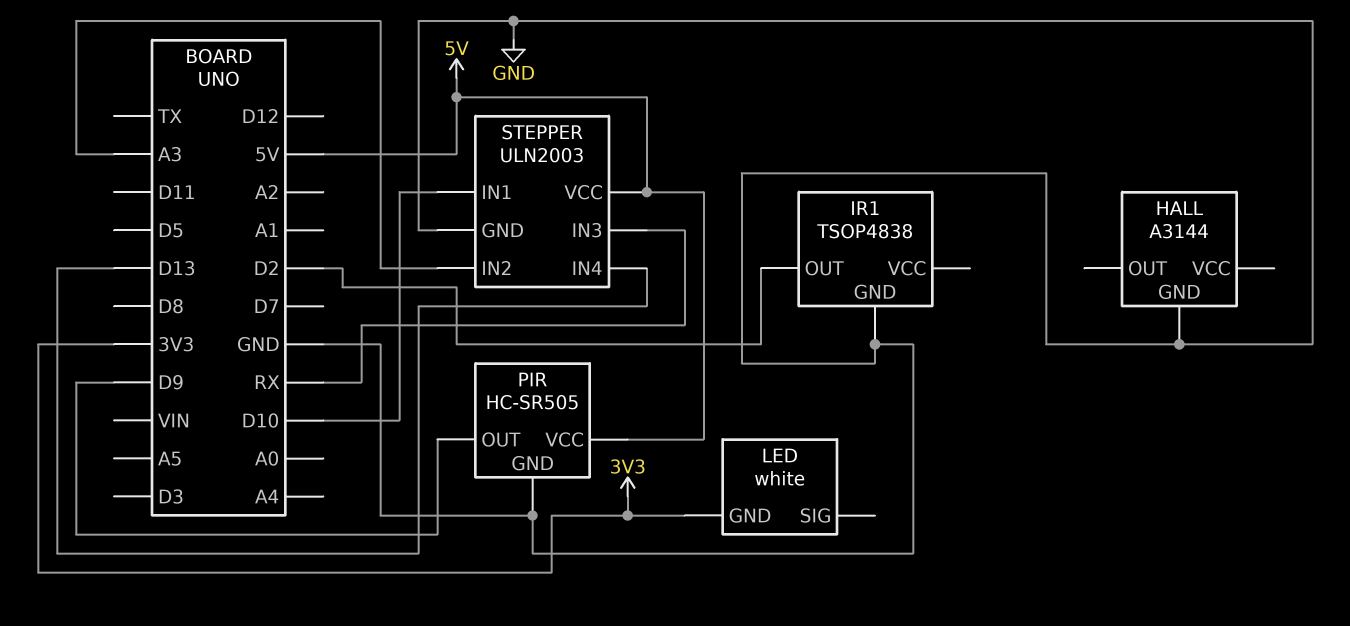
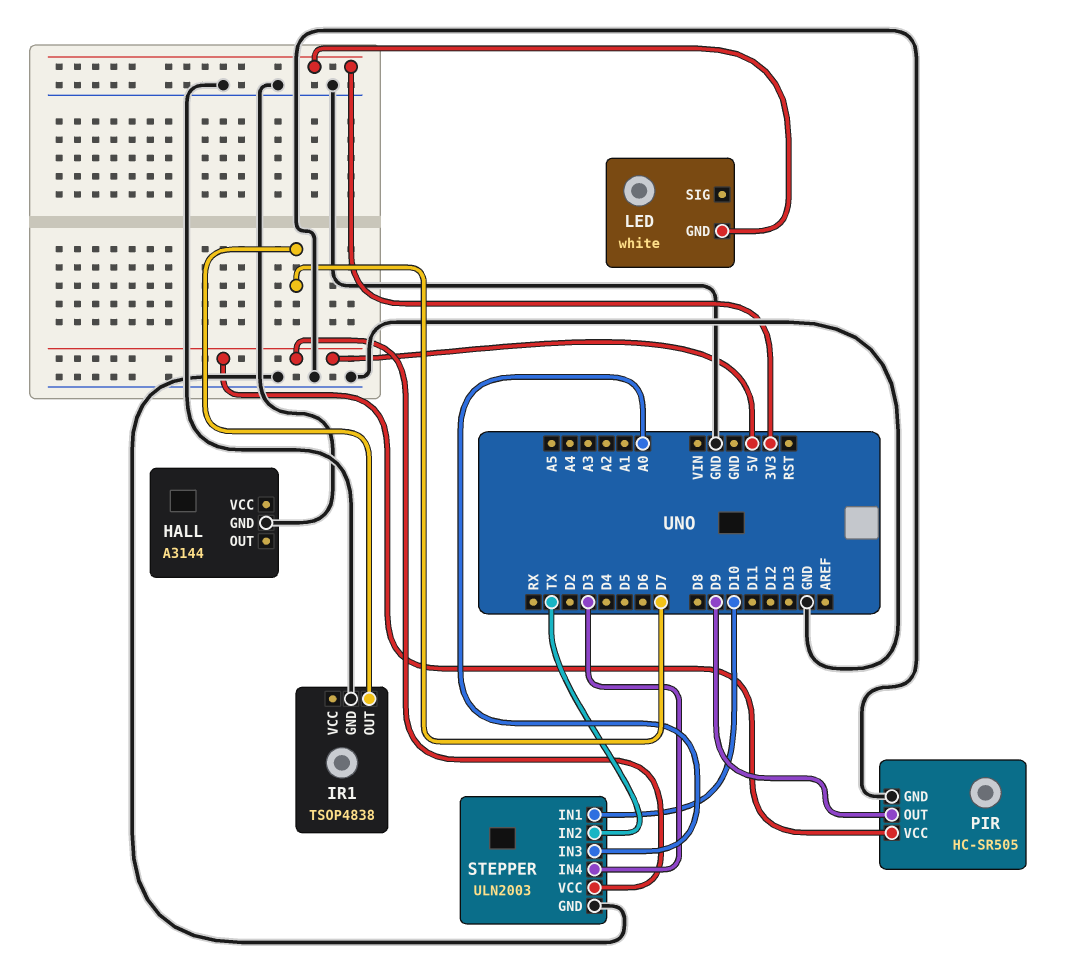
IR1 pin OUT: D2 -> D7
STEPPER pin IN2: A3 -> TX
STEPPER pin IN3: RX -> A0
STEPPER pin IN4: D13 -> D3

